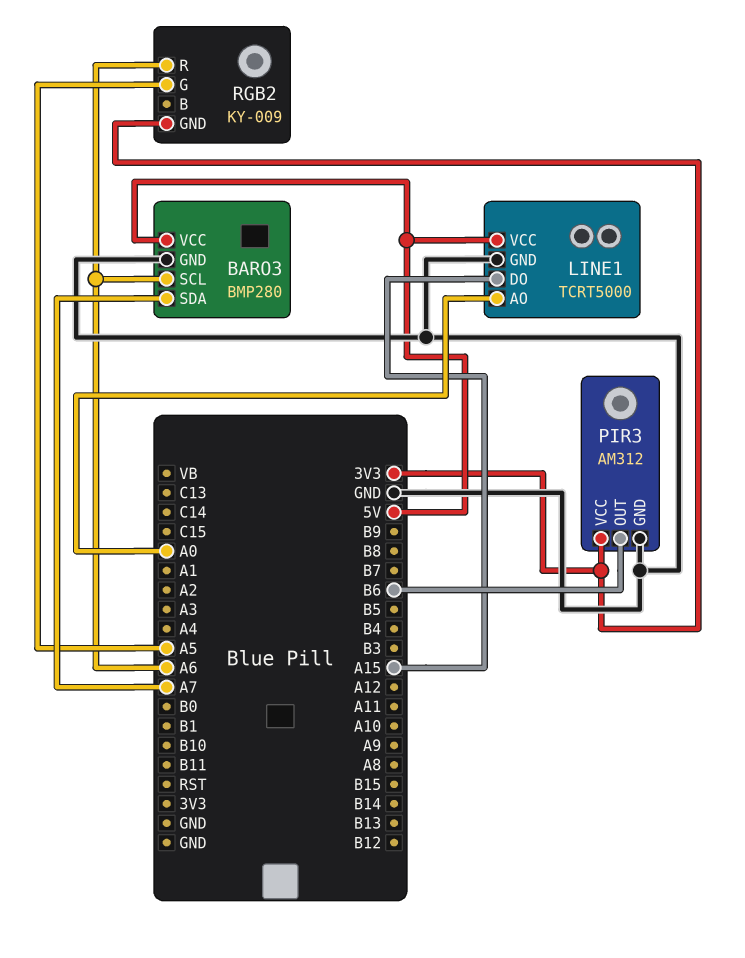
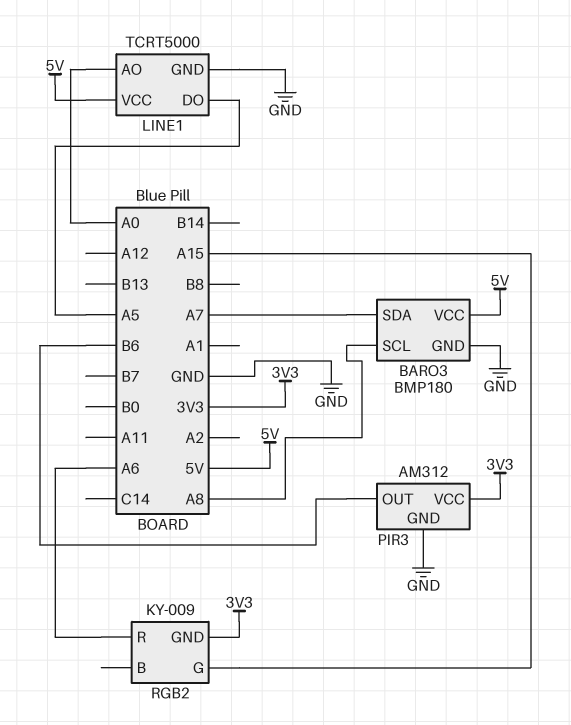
BARO3: BMP280 -> BMP180
BARO3 pin SCL: A6 -> A8
LINE1 pin DO: A15 -> A5
RGB2 pin G: A5 -> A15

